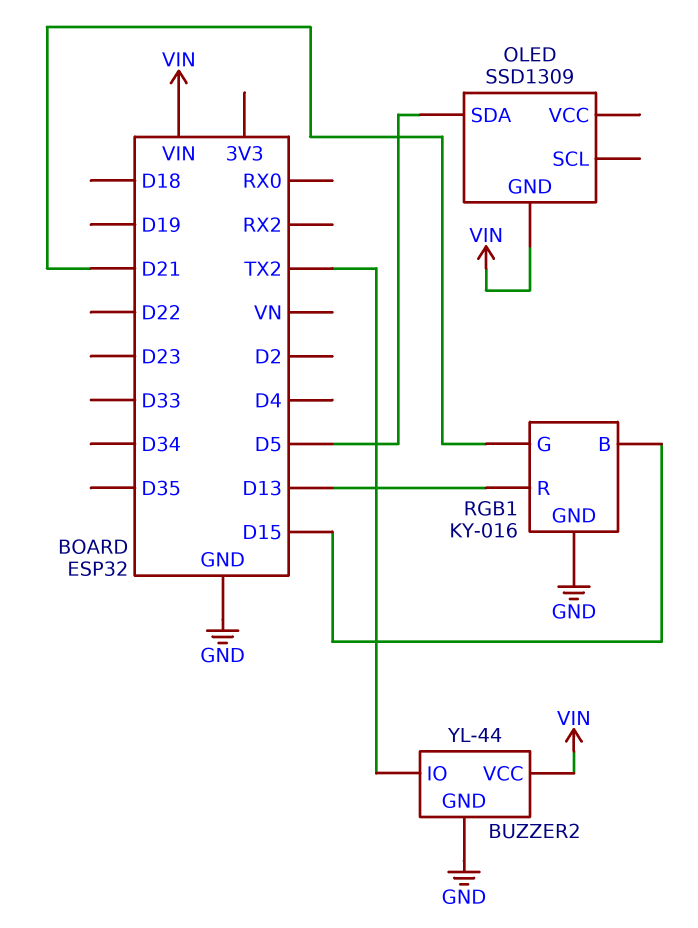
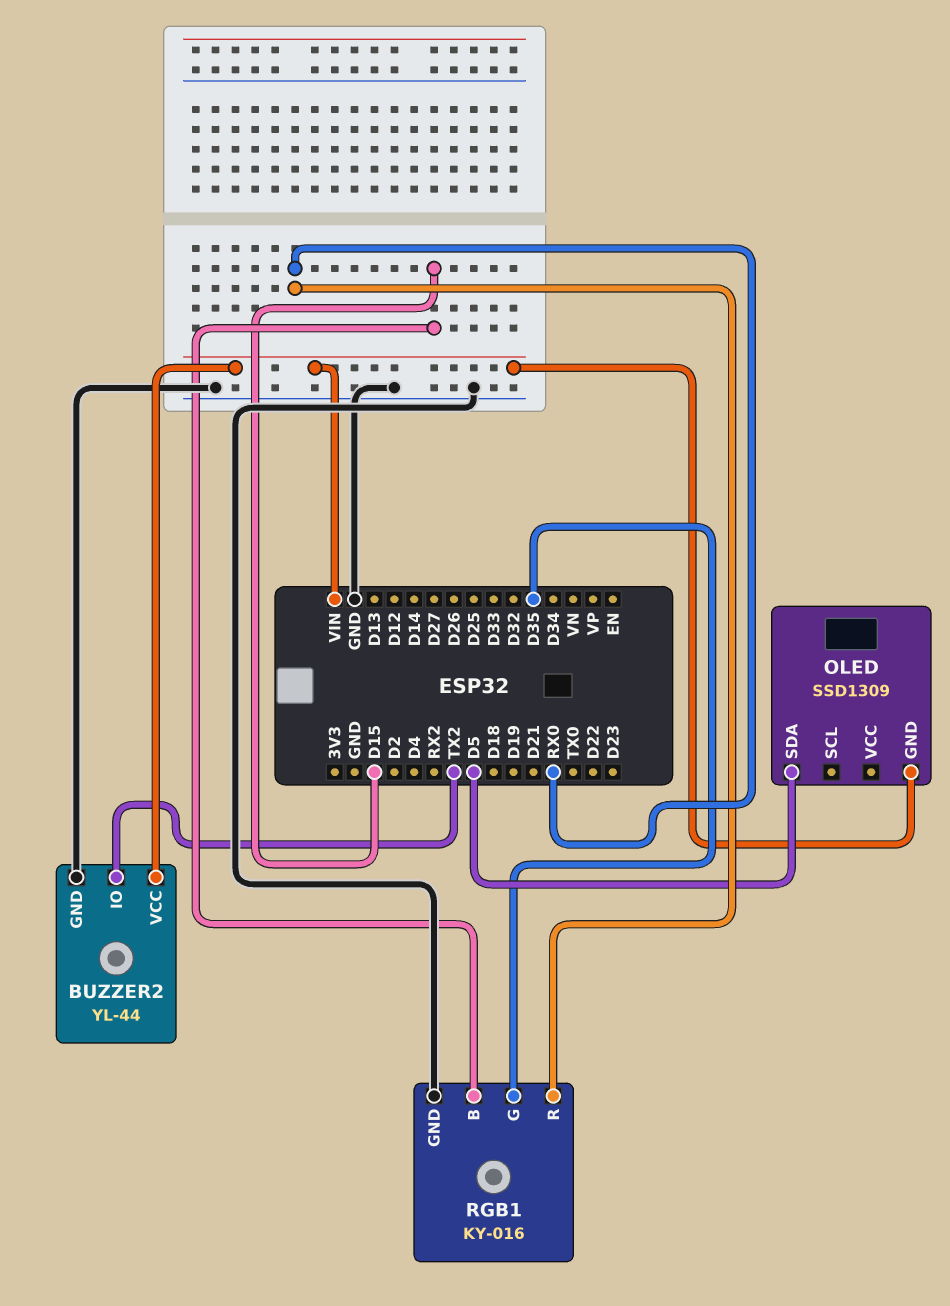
RGB1 pin G: D21 -> D35
RGB1 pin R: D13 -> RX0

